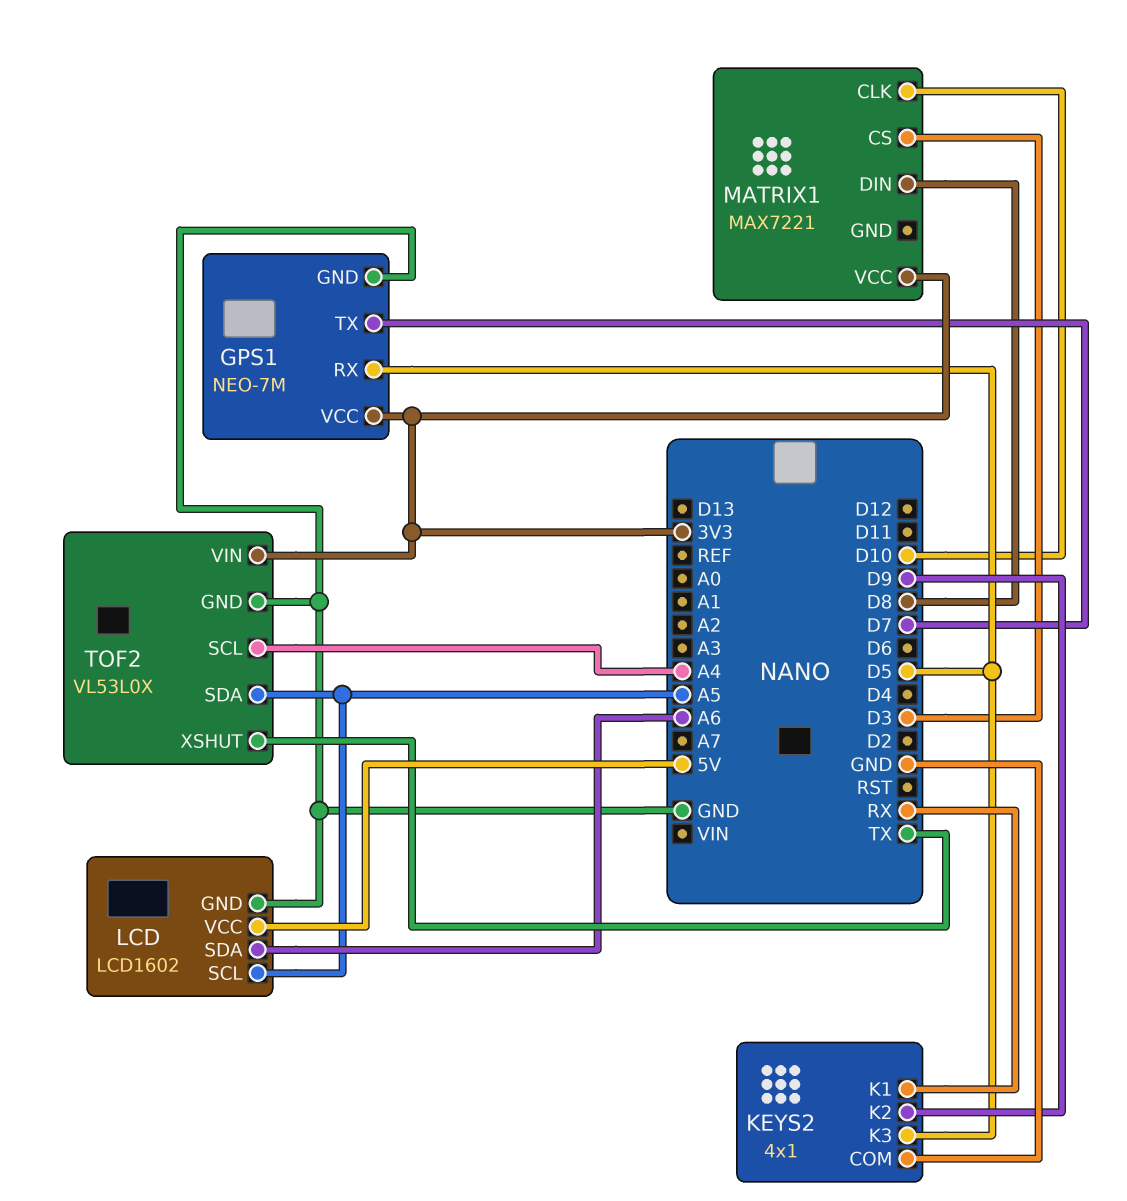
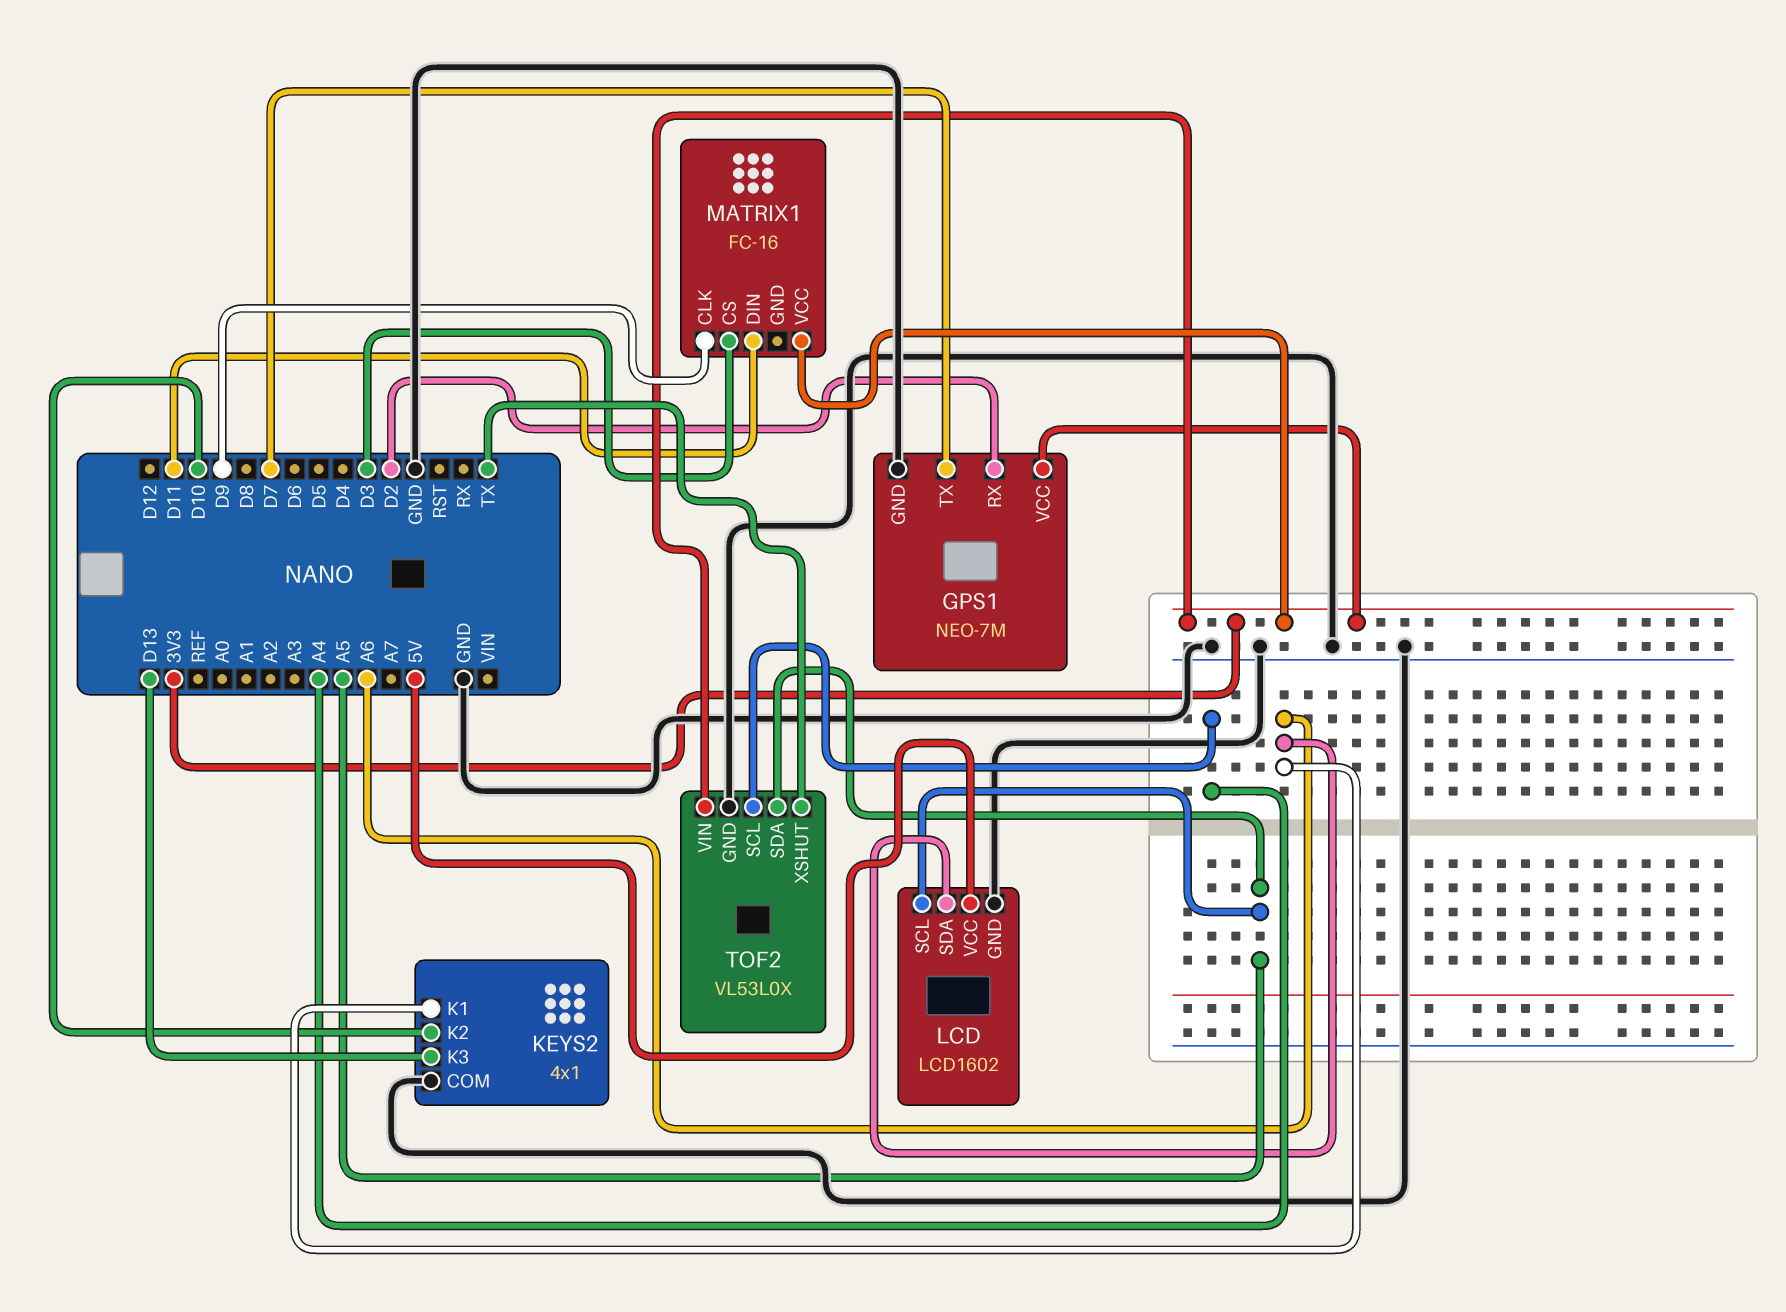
GPS1 pin RX: D5 -> D2
KEYS2 pin K1: RX -> A6
KEYS2 pin K2: D9 -> D10
KEYS2 pin K3: D5 -> D13
MATRIX1: MAX7221 -> FC-16
MATRIX1 pin CLK: D10 -> D9
MATRIX1 pin DIN: D8 -> D11

